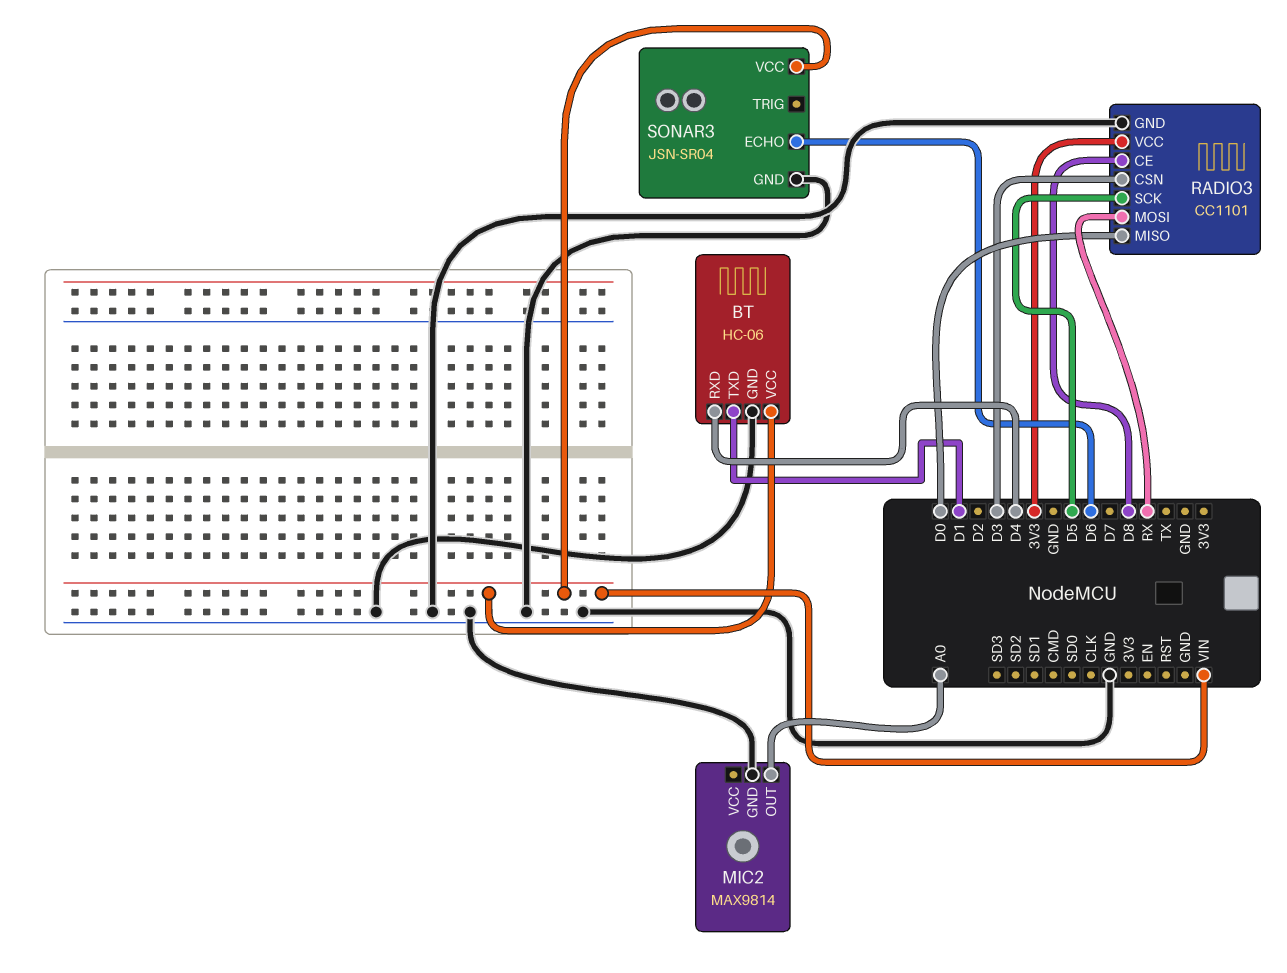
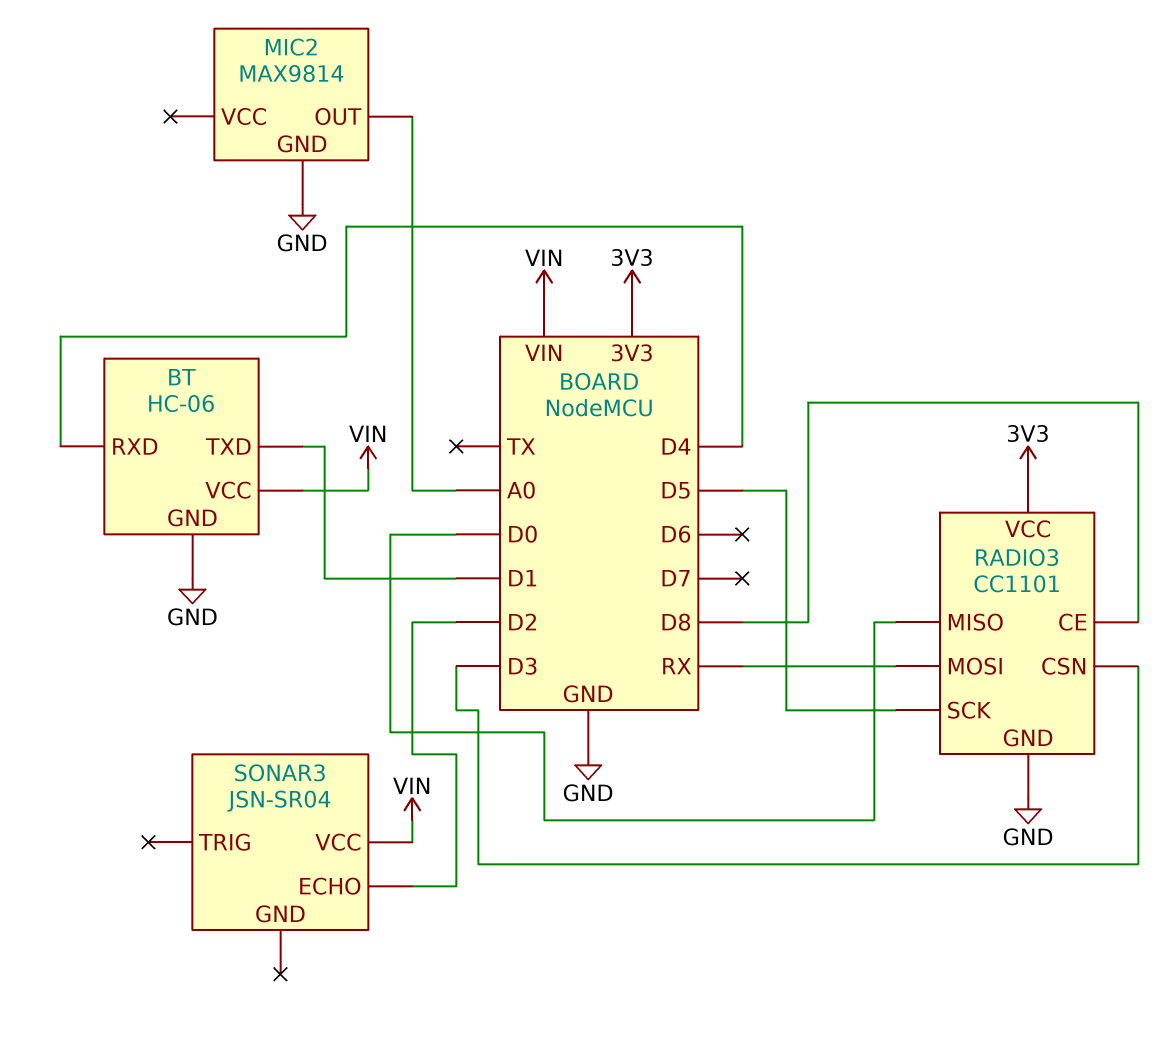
SONAR3 pin ECHO: D6 -> D2
SONAR3 pin GND: GND -> none

